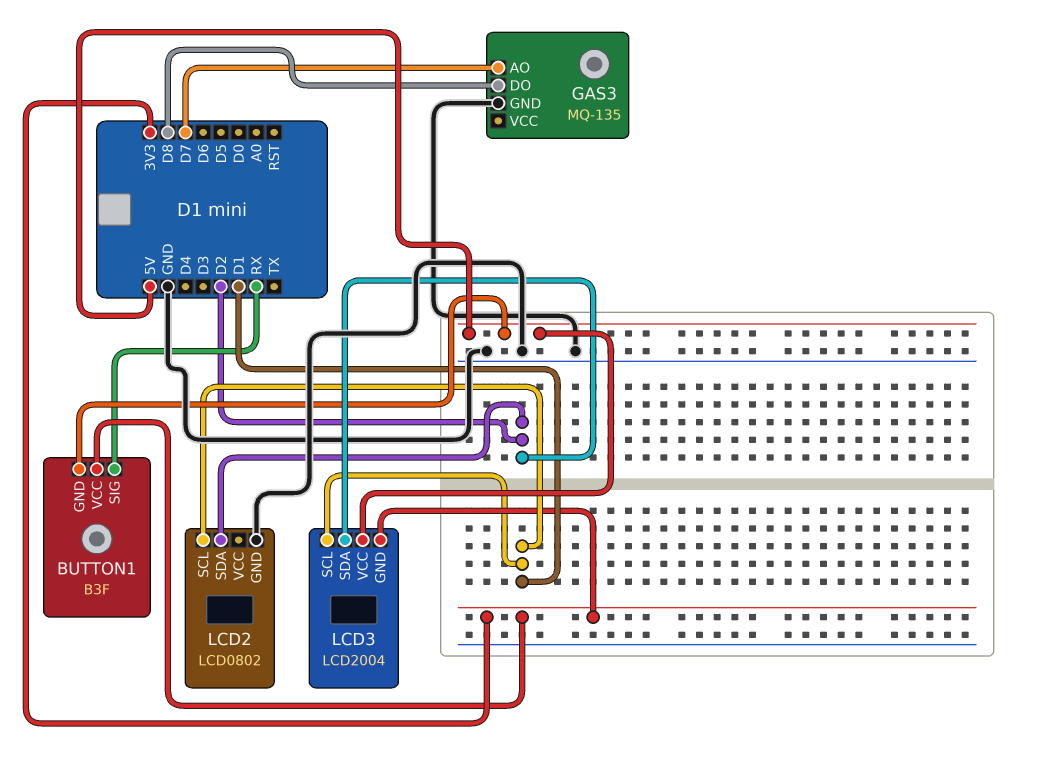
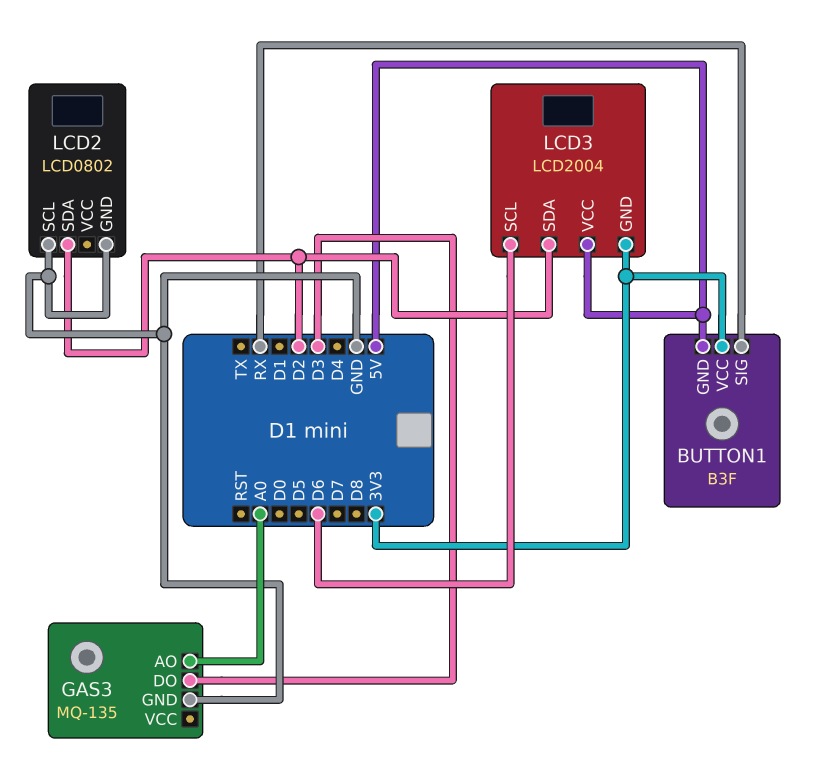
GAS3 pin AO: D7 -> A0
GAS3 pin DO: D8 -> D3
LCD2 pin SCL: D1 -> GND
LCD3 pin SCL: D1 -> D6

